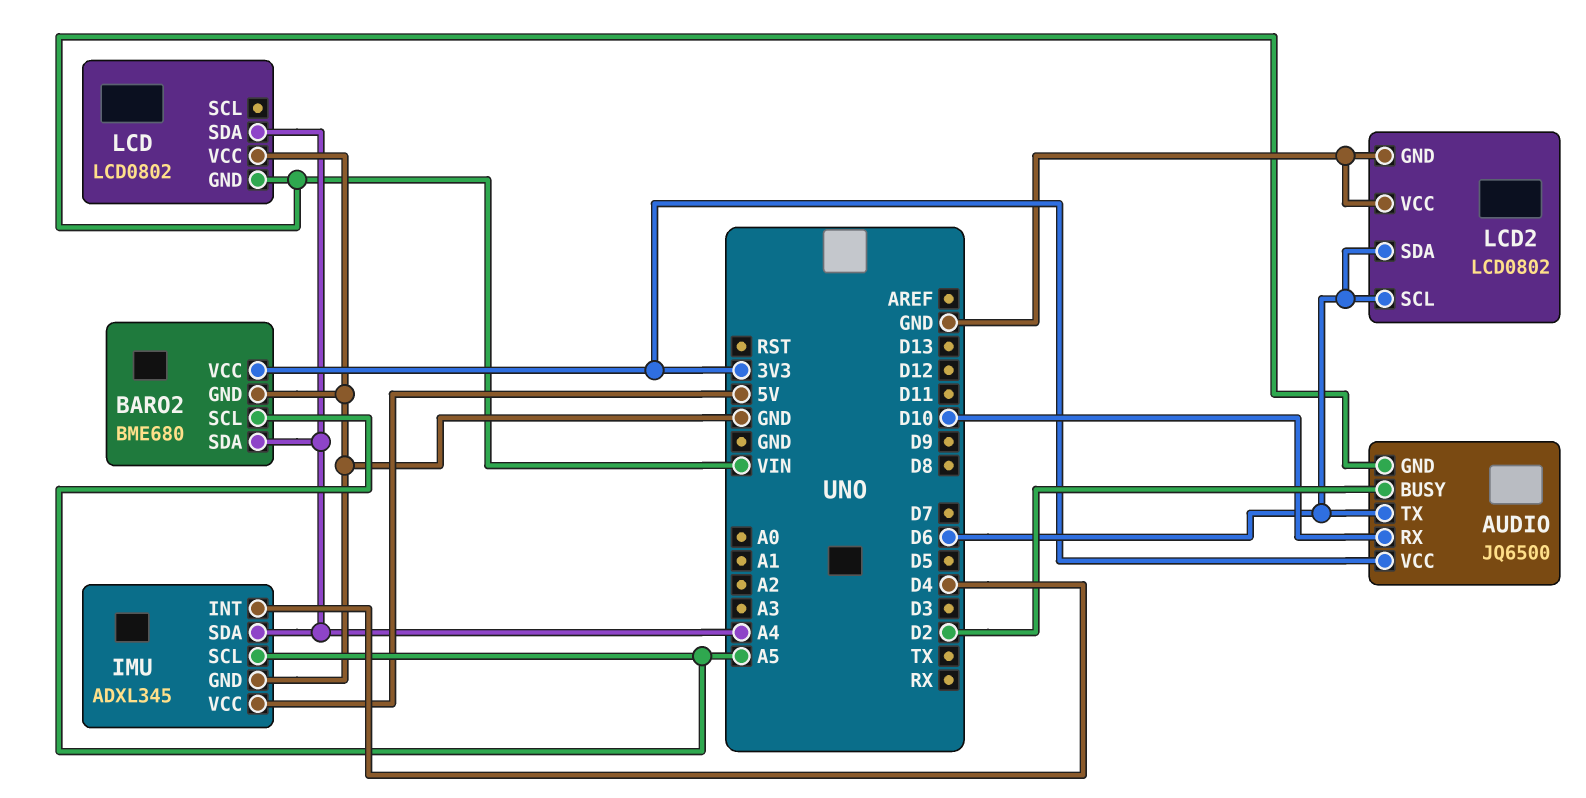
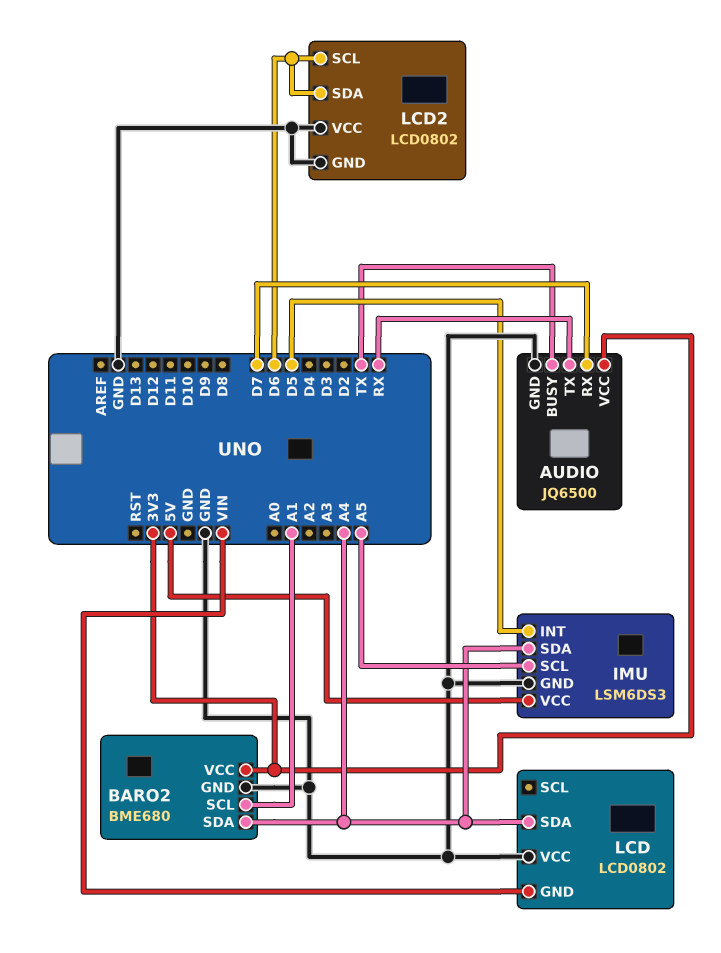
AUDIO pin BUSY: D2 -> TX
AUDIO pin GND: VIN -> GND
AUDIO pin RX: D10 -> D7
AUDIO pin TX: D6 -> RX
BARO2 pin SCL: A5 -> A1
IMU: ADXL345 -> LSM6DS3
IMU pin INT: D4 -> D5

